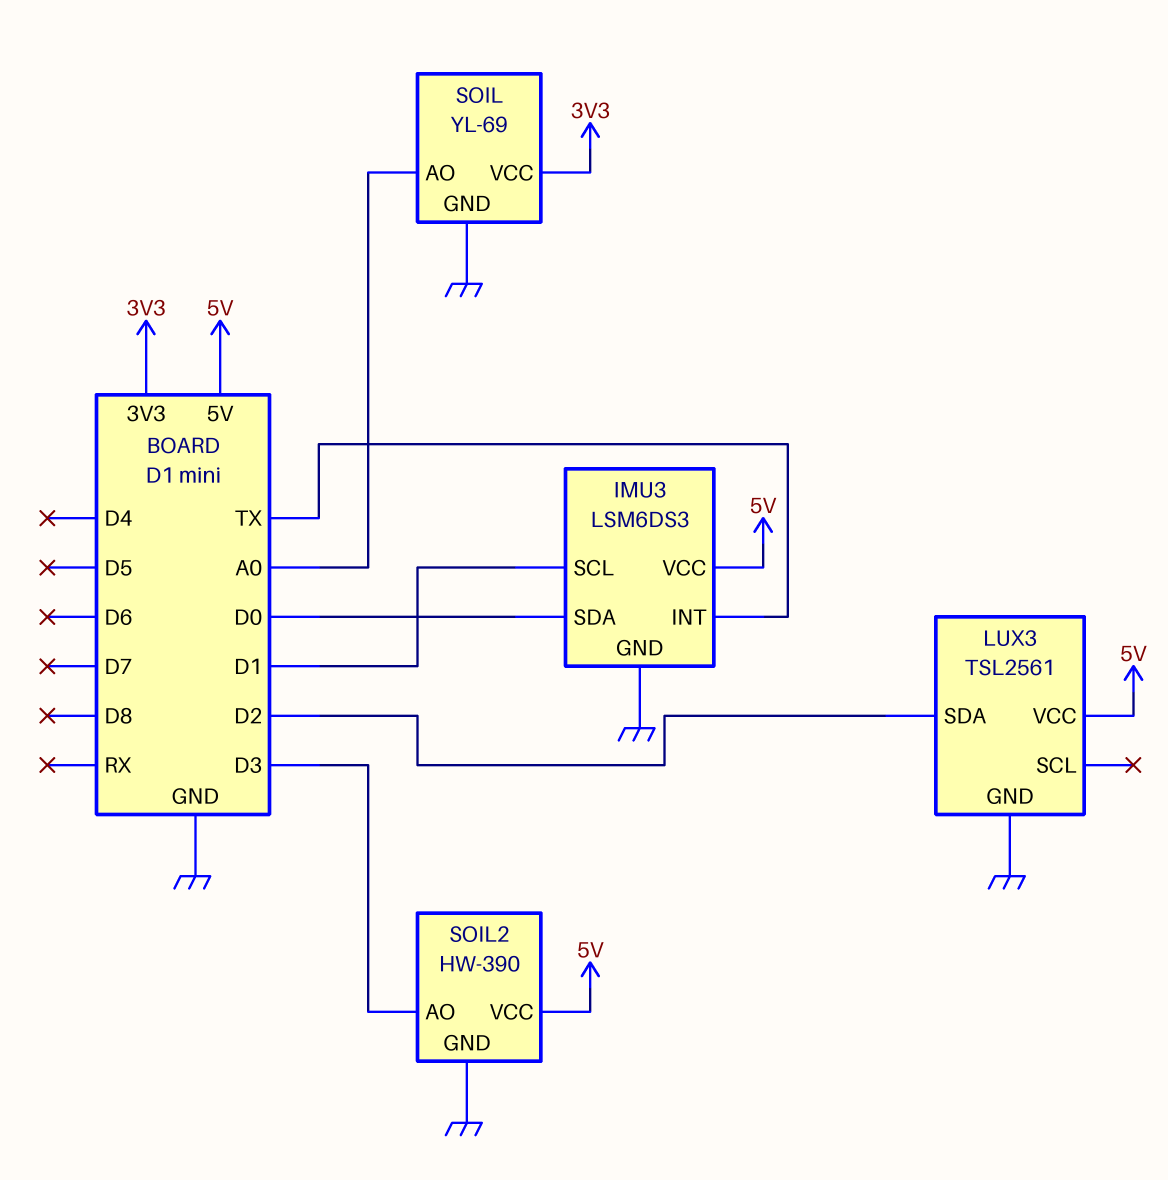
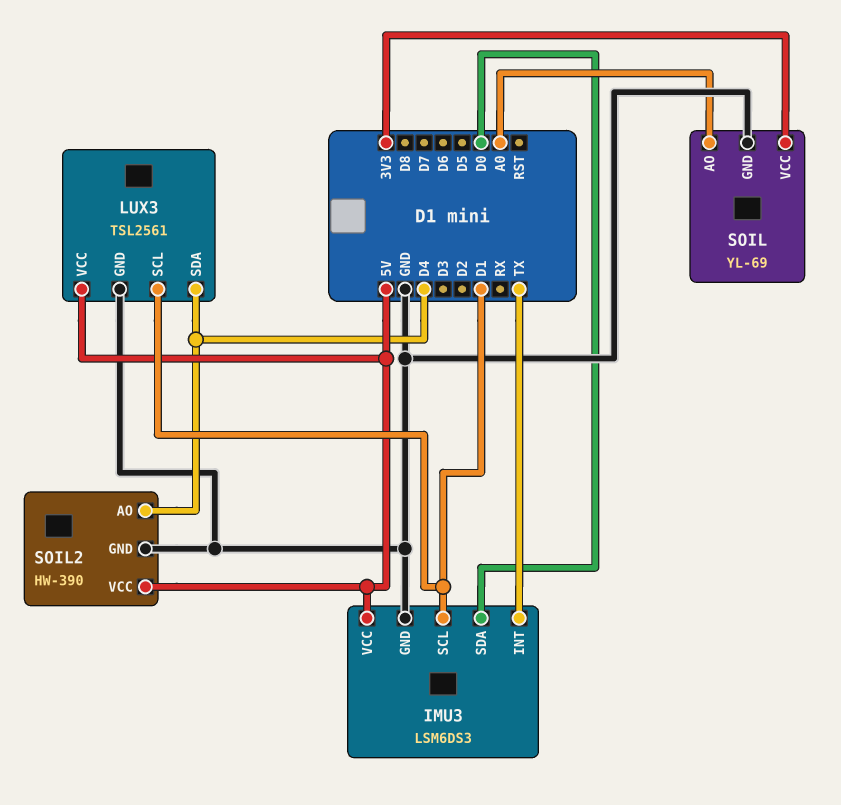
LUX3 pin SCL: none -> D1
LUX3 pin SDA: D2 -> D4
SOIL2 pin AO: D3 -> D4

